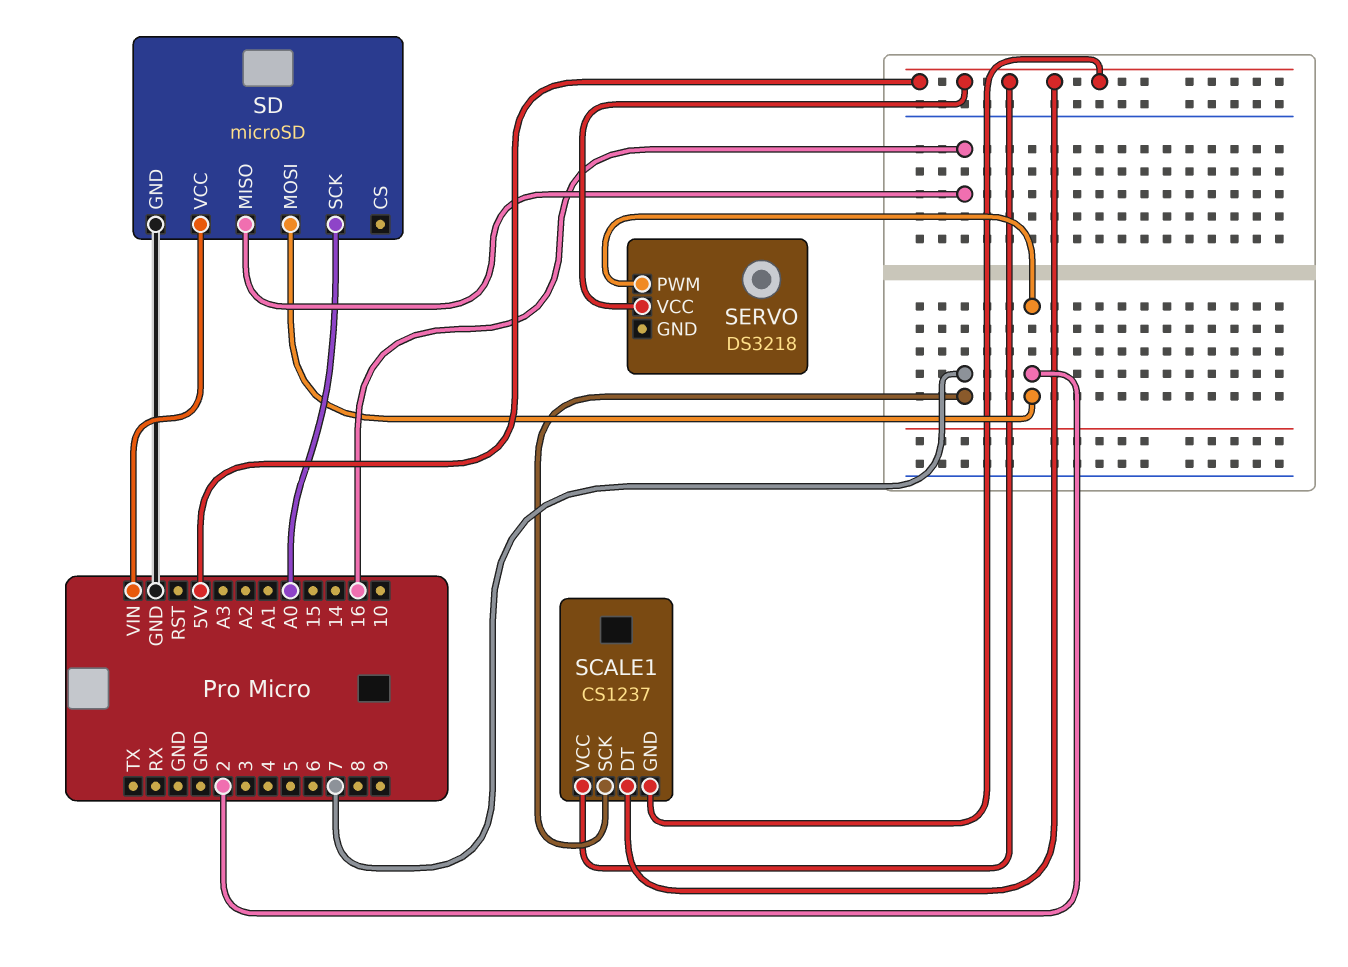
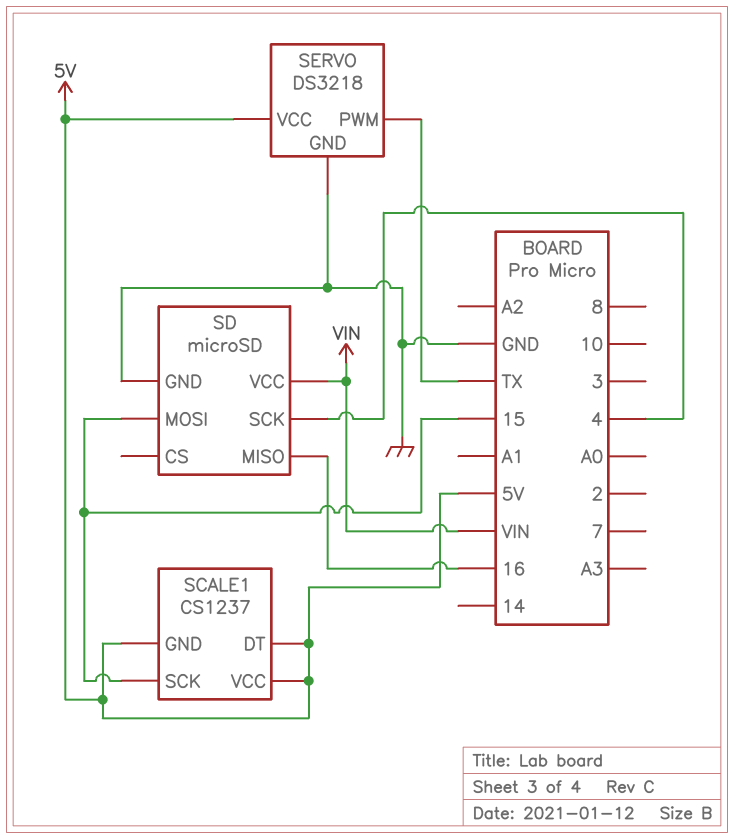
SCALE1 pin SCK: 7 -> 15
SD pin MOSI: 2 -> 15
SD pin SCK: A0 -> 4
SERVO pin GND: none -> GND
SERVO pin PWM: 2 -> TX

